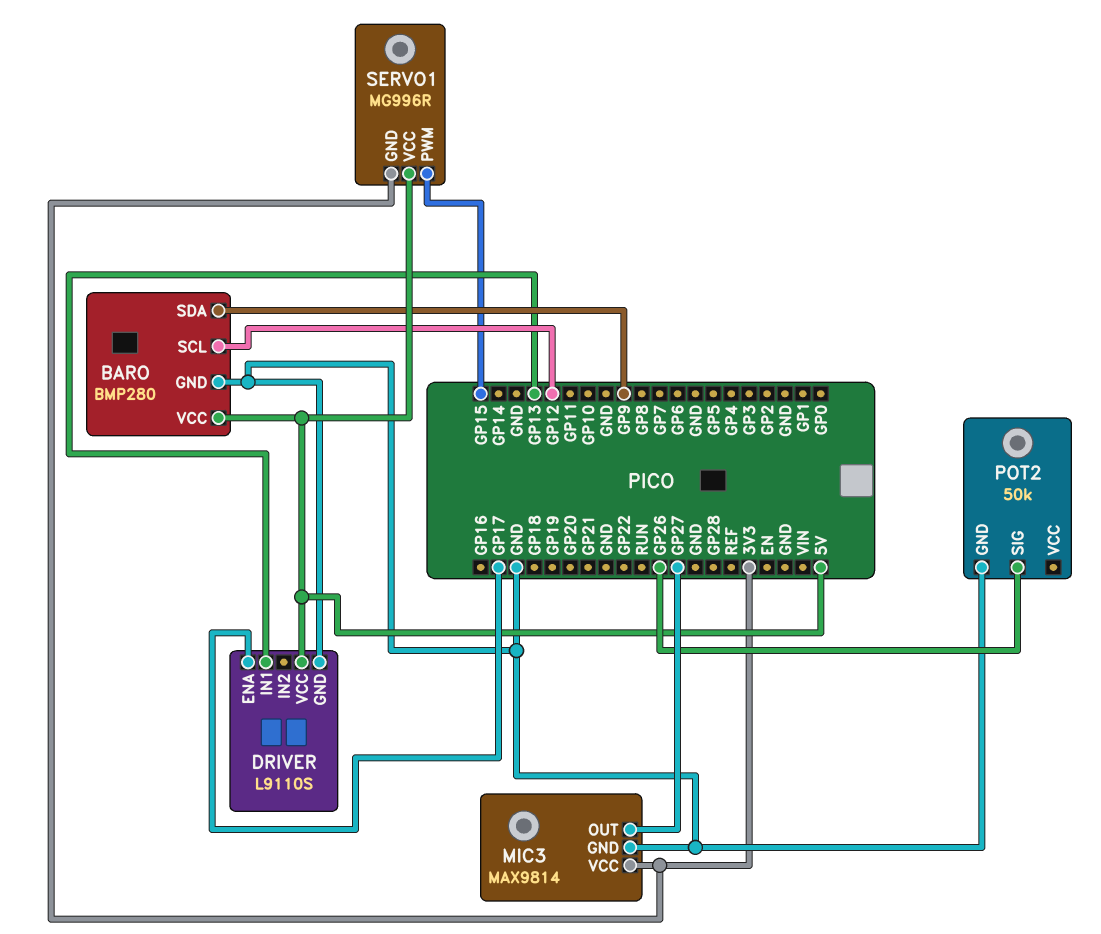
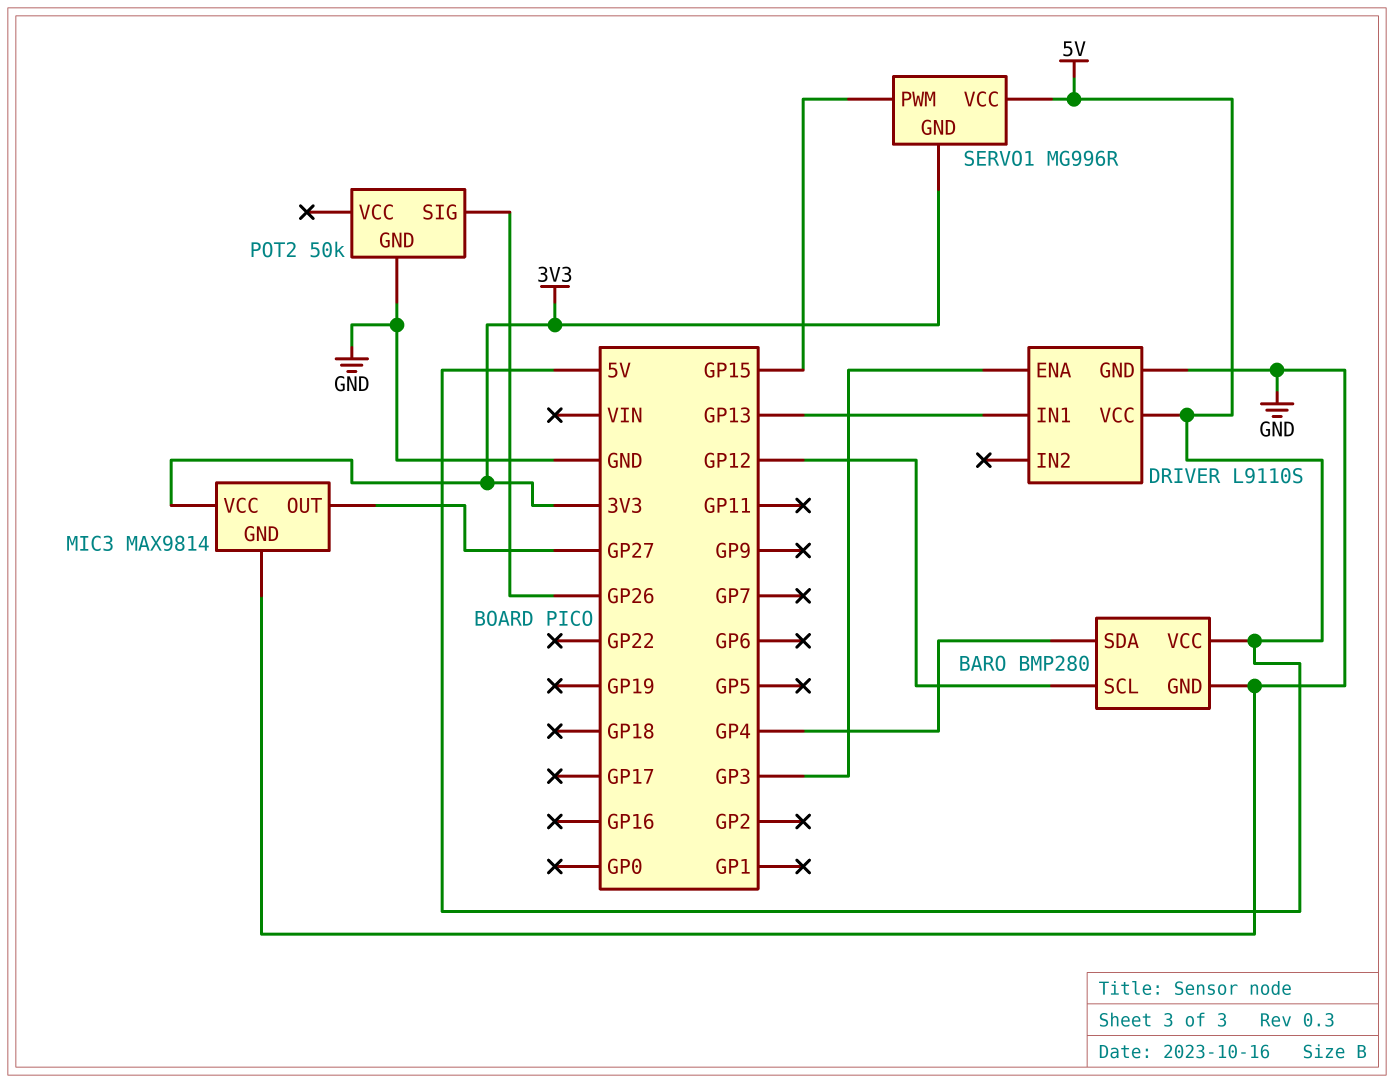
BARO pin SDA: GP9 -> GP4
DRIVER pin ENA: GP17 -> GP3

